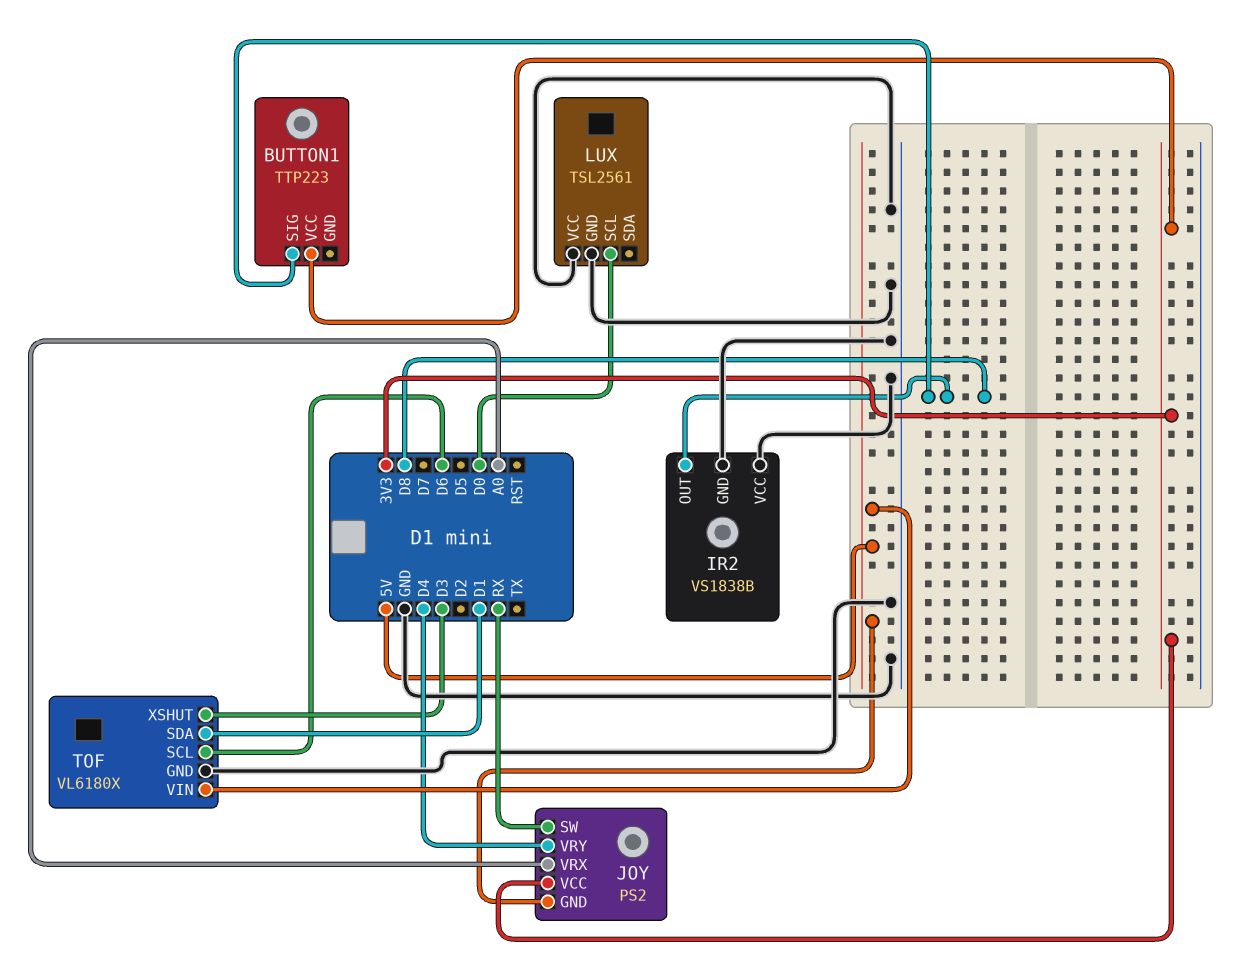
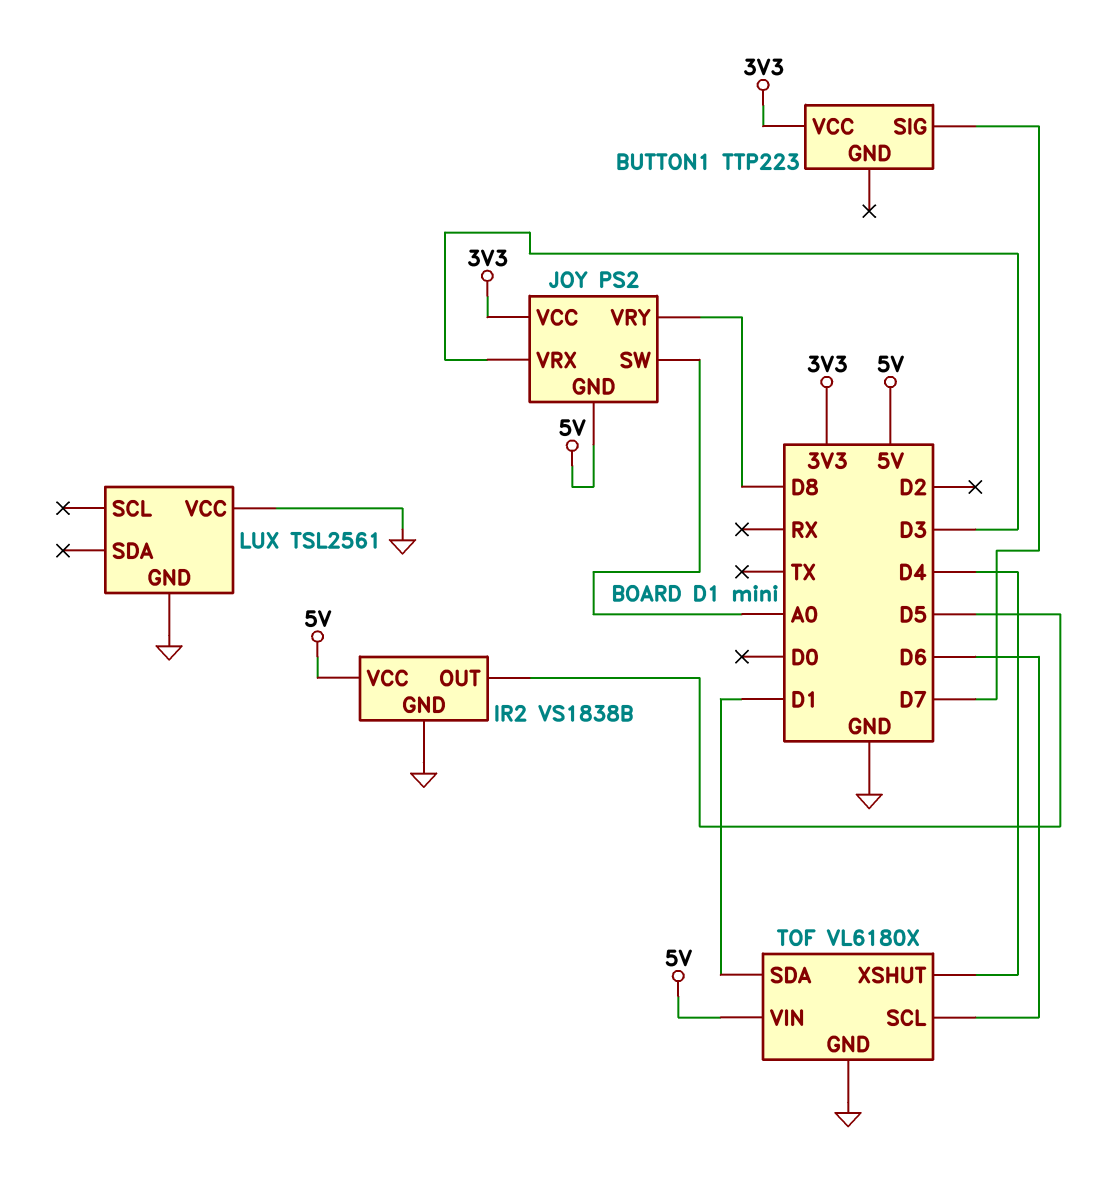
BUTTON1 pin SIG: D8 -> D7
IR2 pin OUT: D8 -> D5
IR2 pin VCC: GND -> 5V
JOY pin SW: RX -> A0
JOY pin VRX: A0 -> D3
JOY pin VRY: D4 -> D8
LUX pin SCL: D0 -> none
TOF pin XSHUT: D3 -> D4

